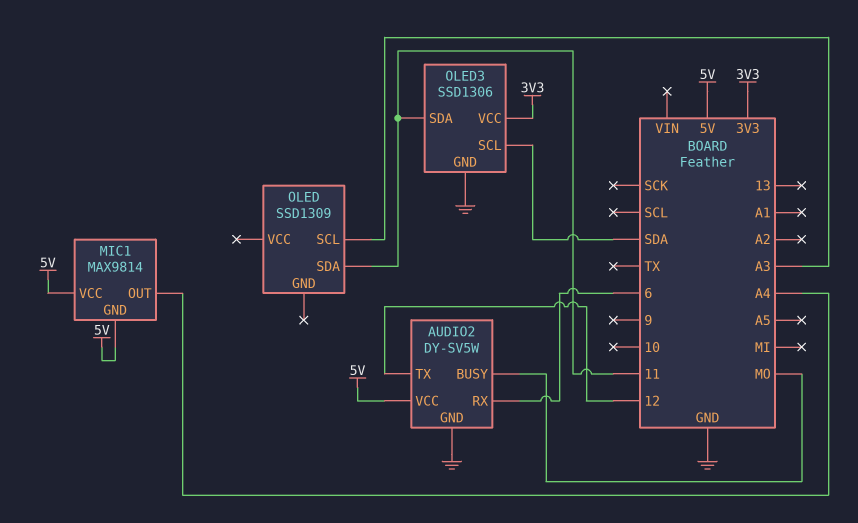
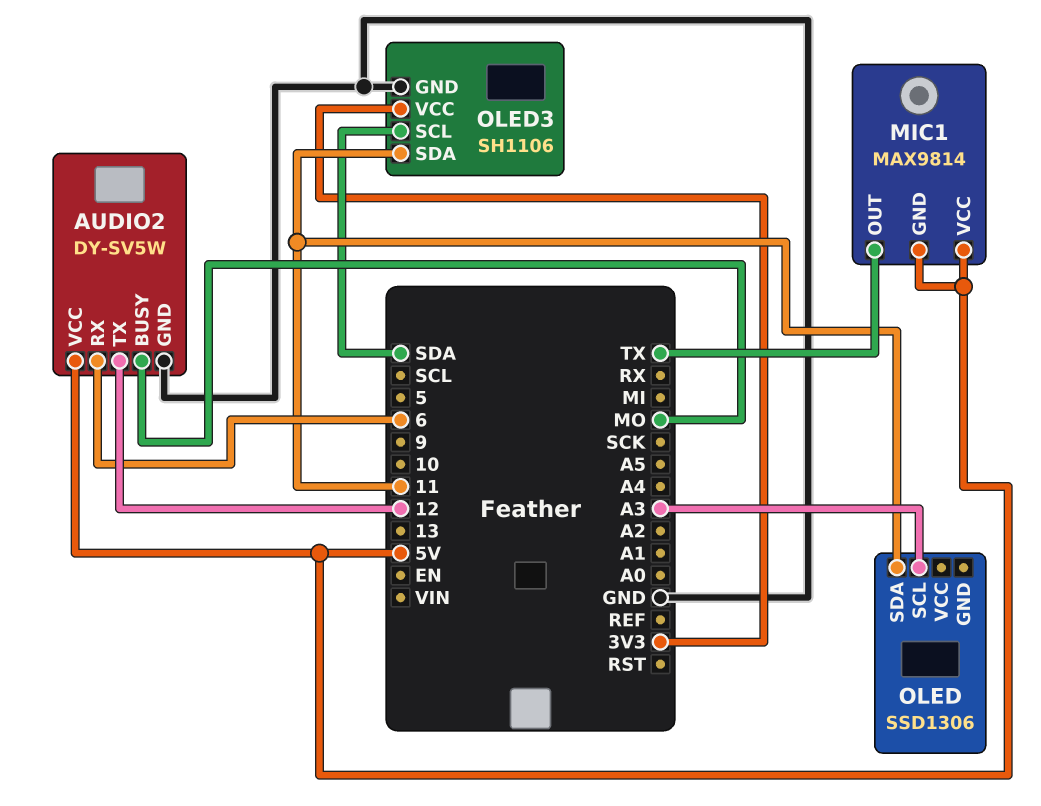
MIC1 pin OUT: A4 -> TX
OLED: SSD1309 -> SSD1306
OLED3: SSD1306 -> SH1106

